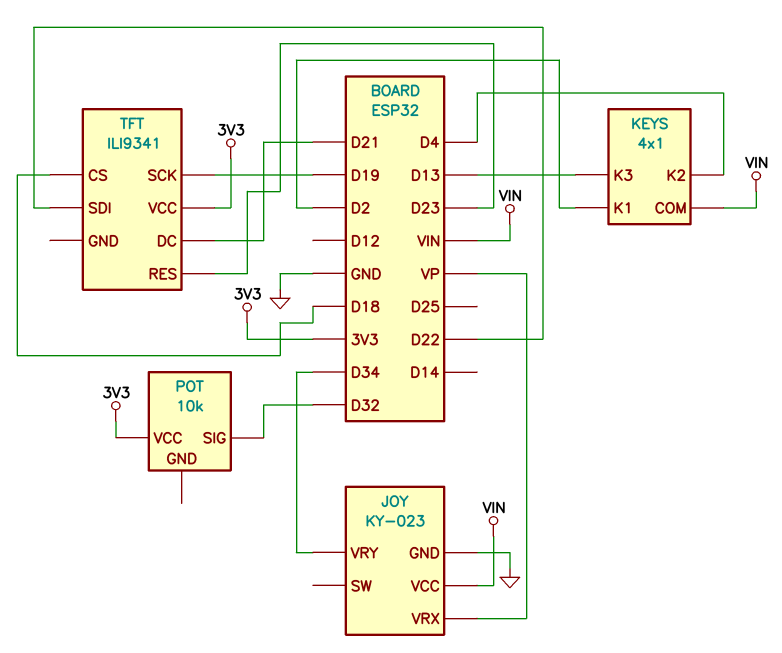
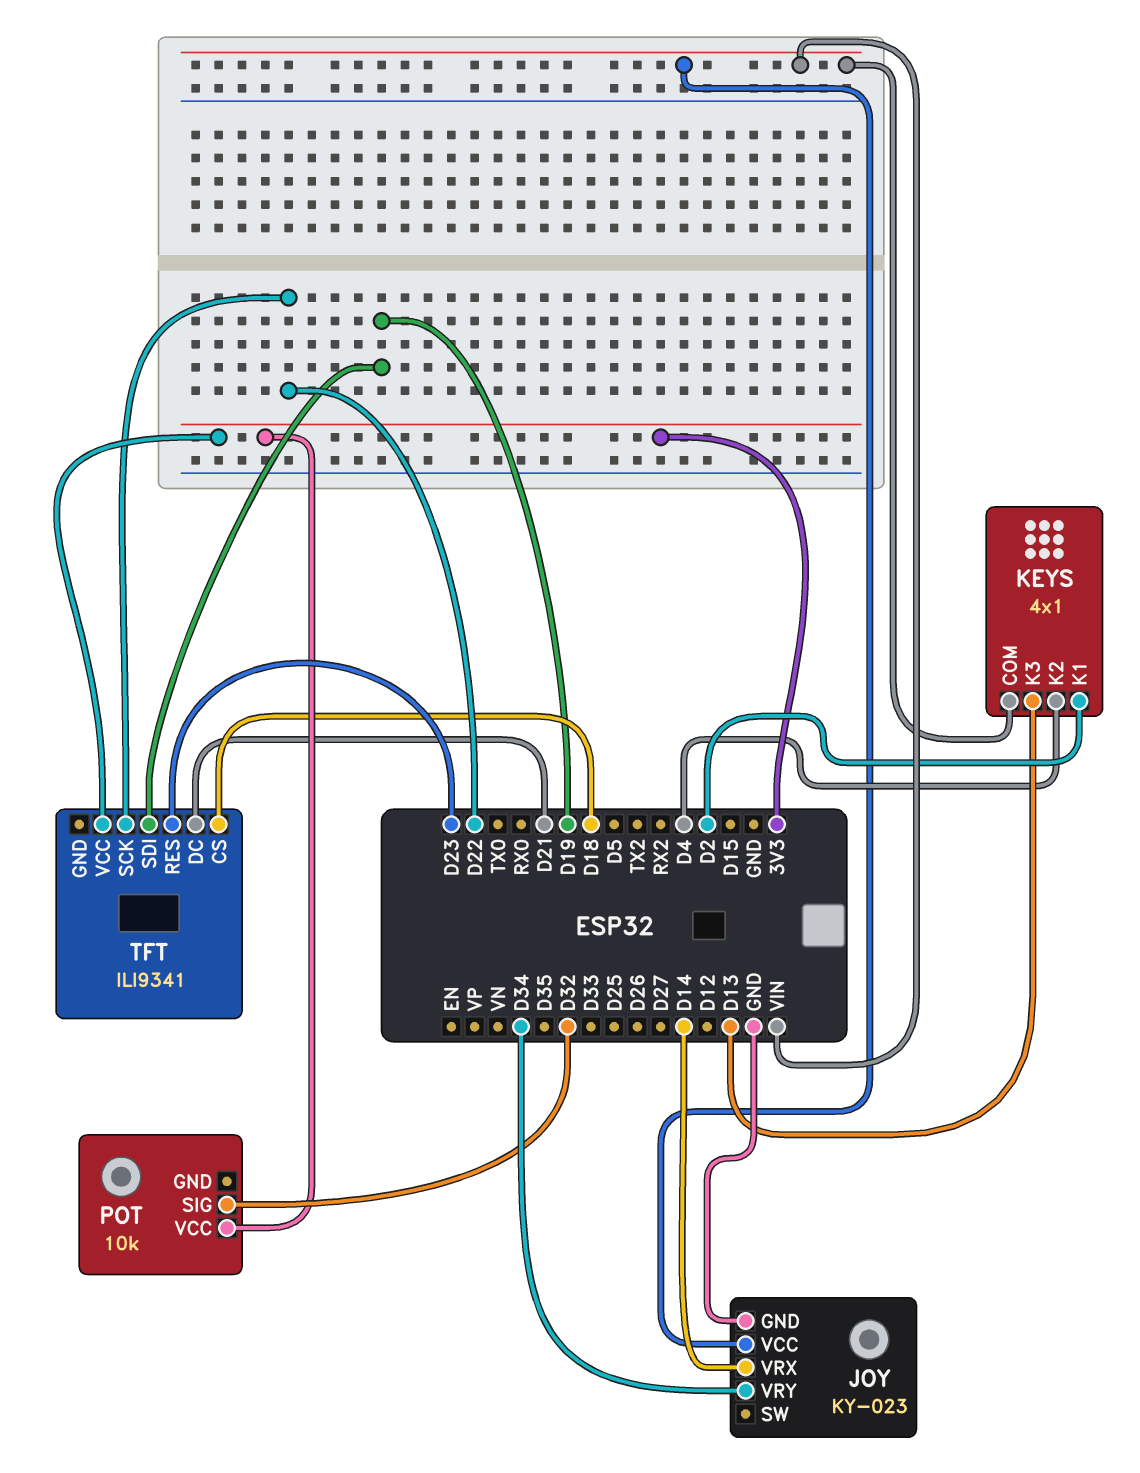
JOY pin VRX: VP -> D14
TFT pin SCK: D19 -> D22
TFT pin SDI: D22 -> D19

